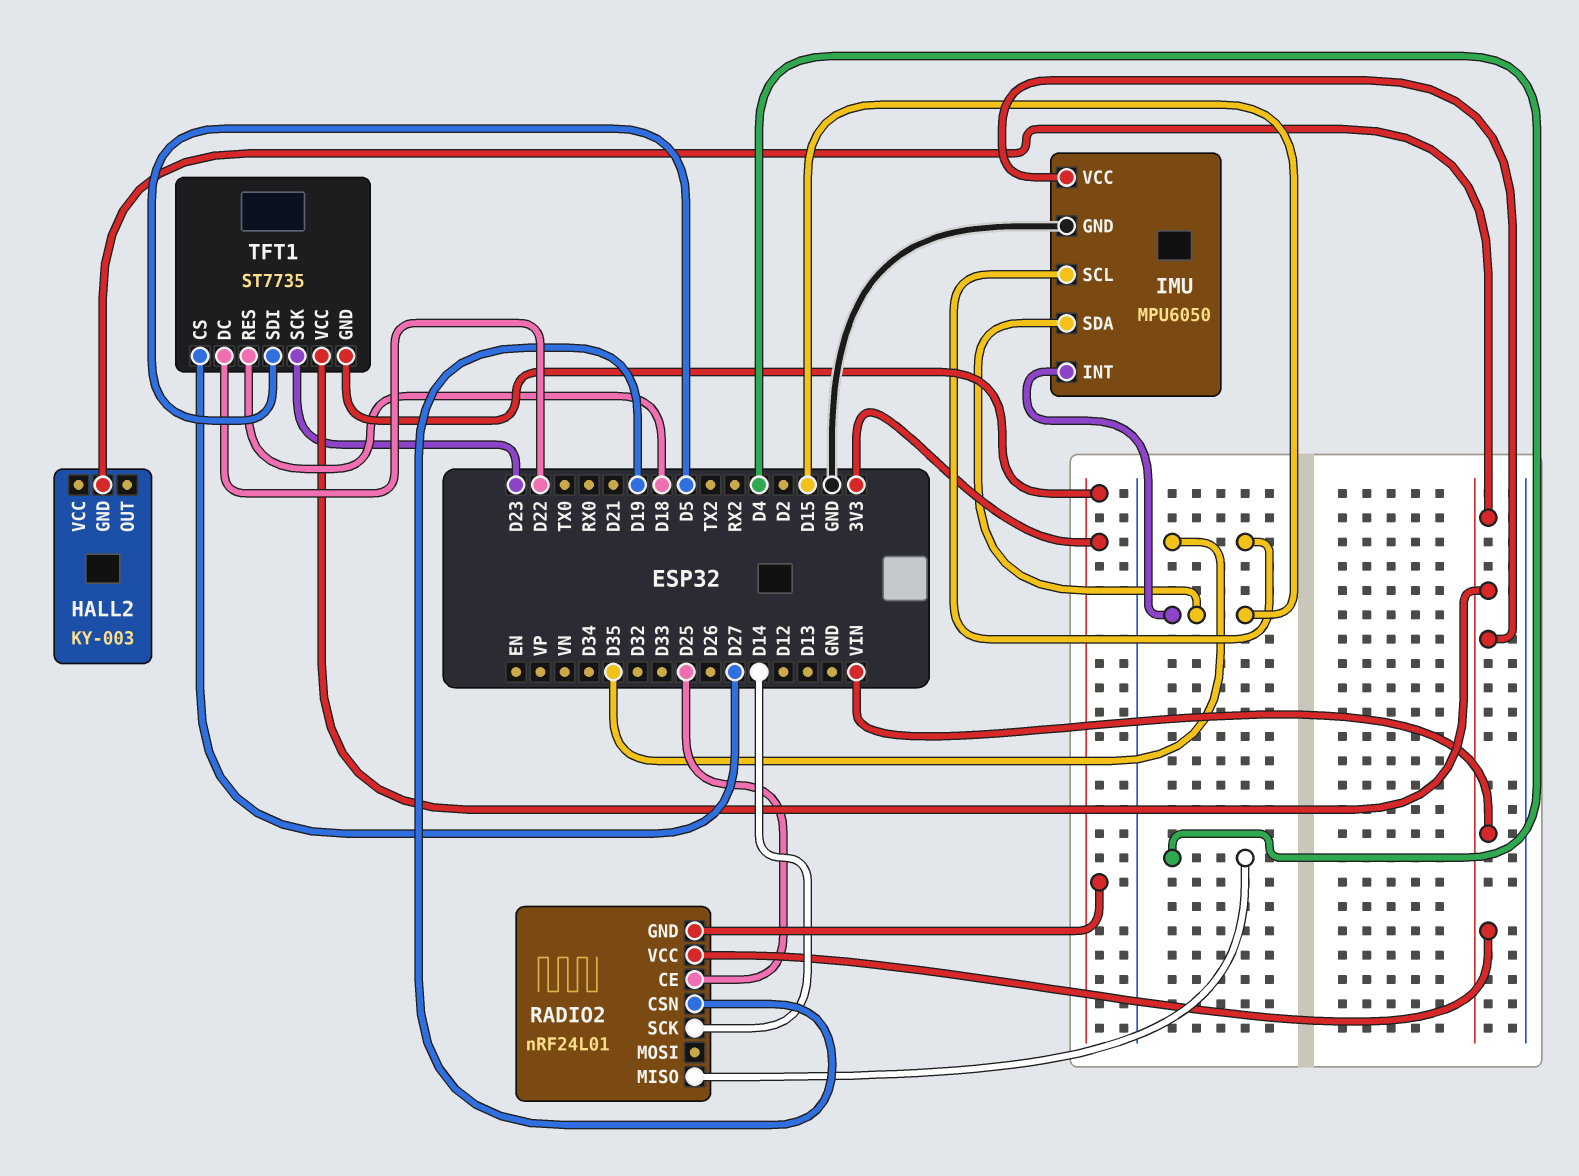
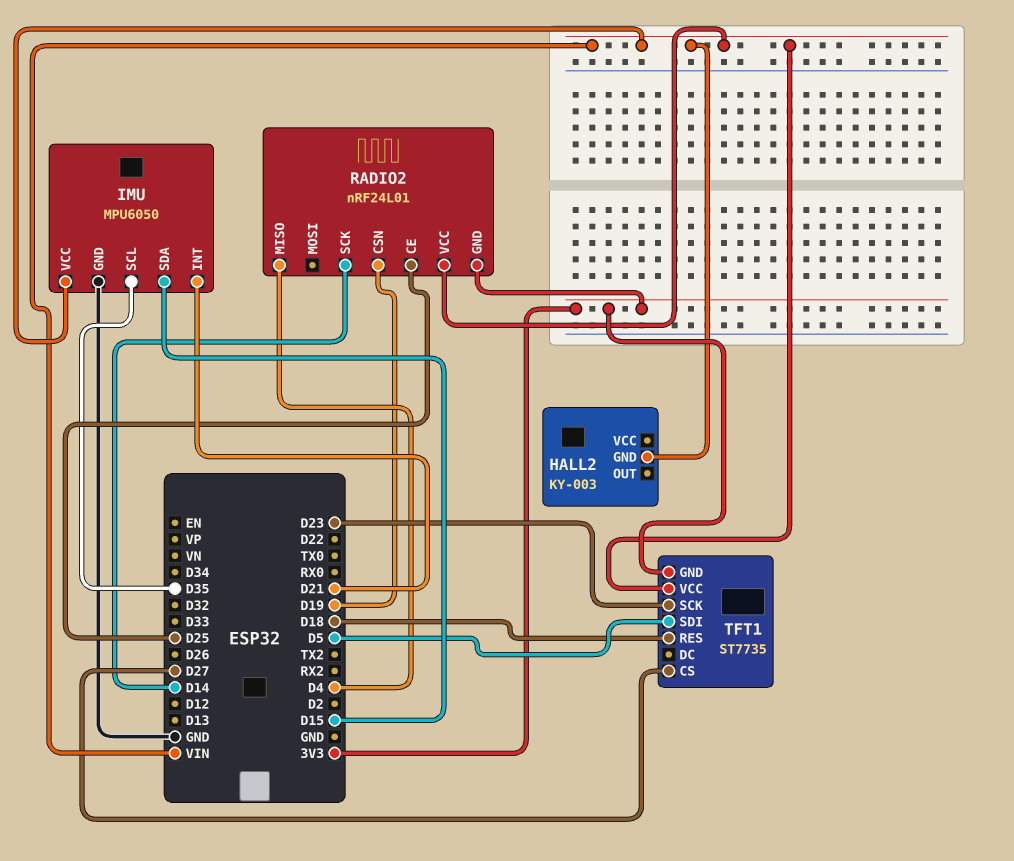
IMU pin INT: D15 -> D21
TFT1 pin DC: D22 -> none

